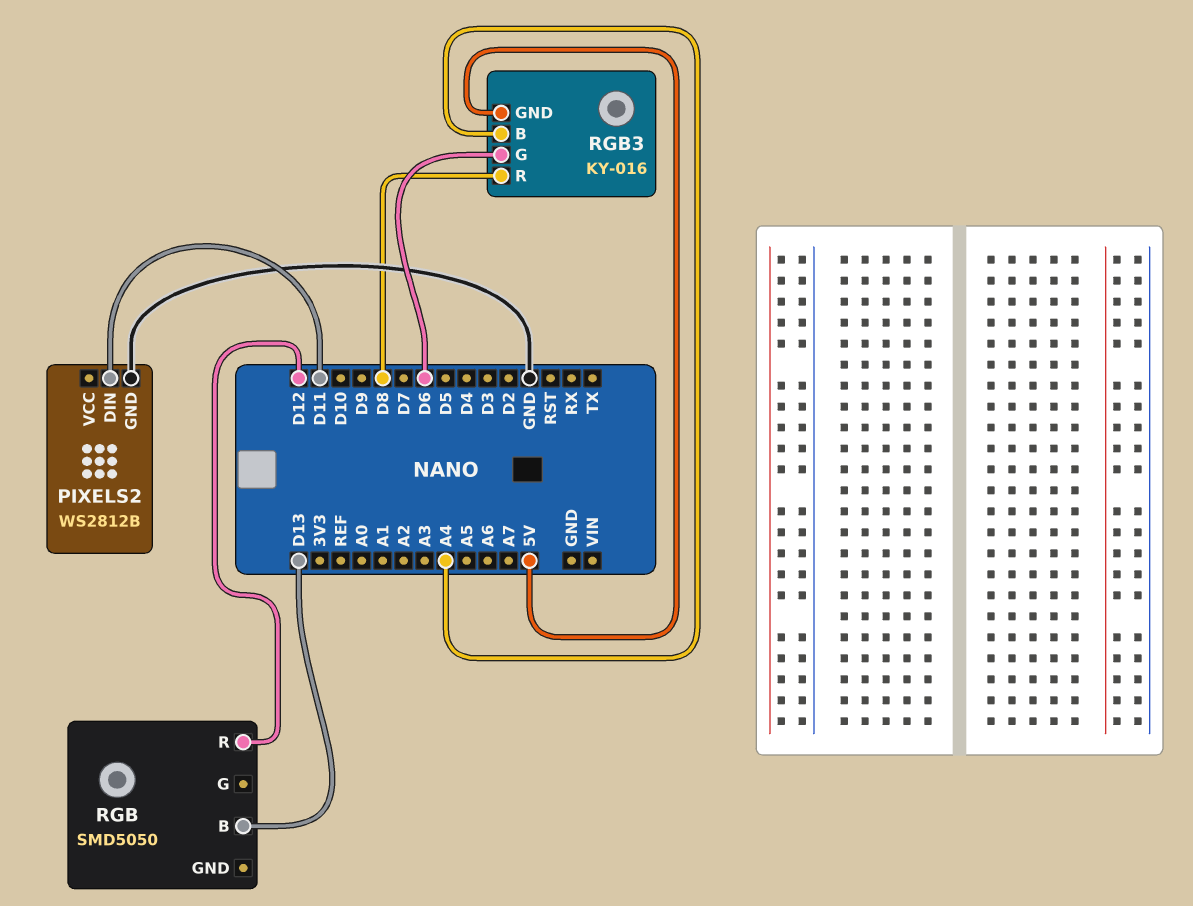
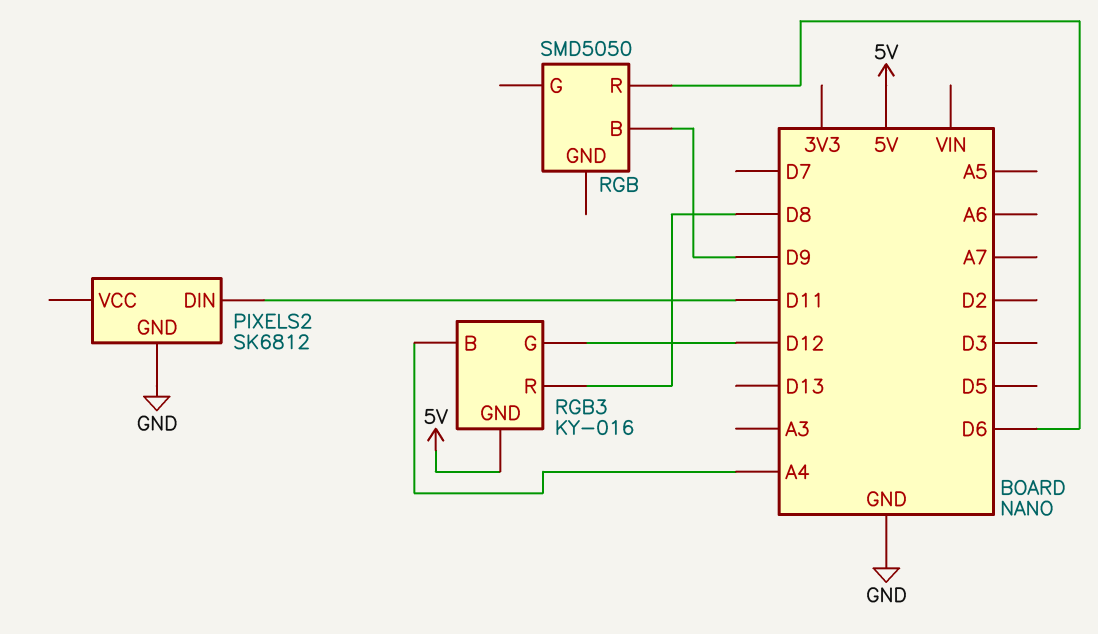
PIXELS2: WS2812B -> SK6812
RGB pin B: D13 -> D9
RGB pin R: D12 -> D6
RGB3 pin G: D6 -> D12

